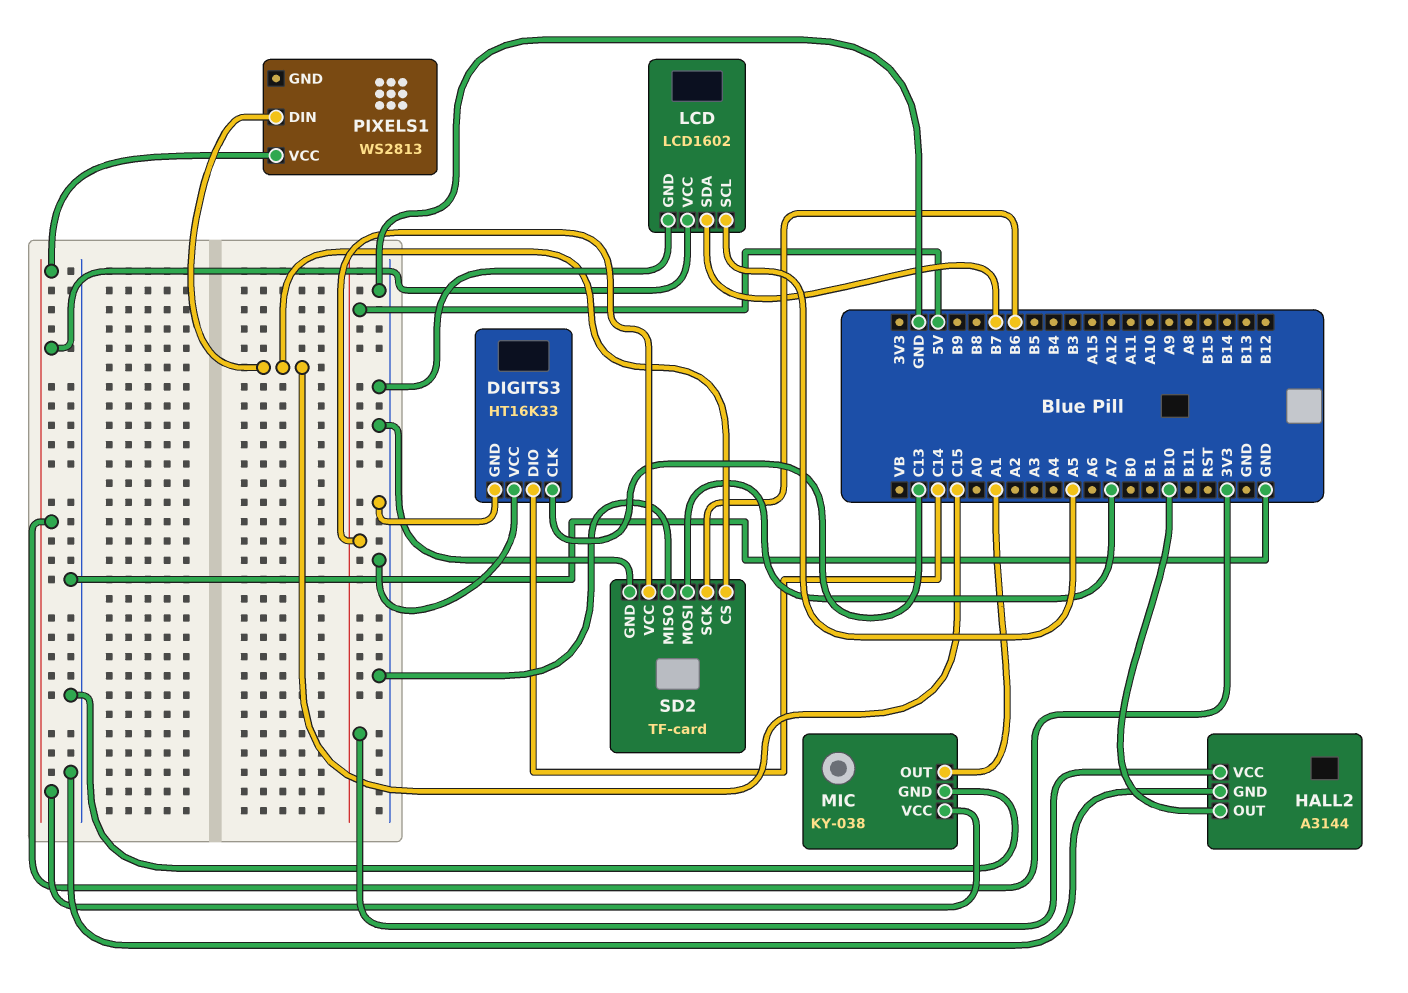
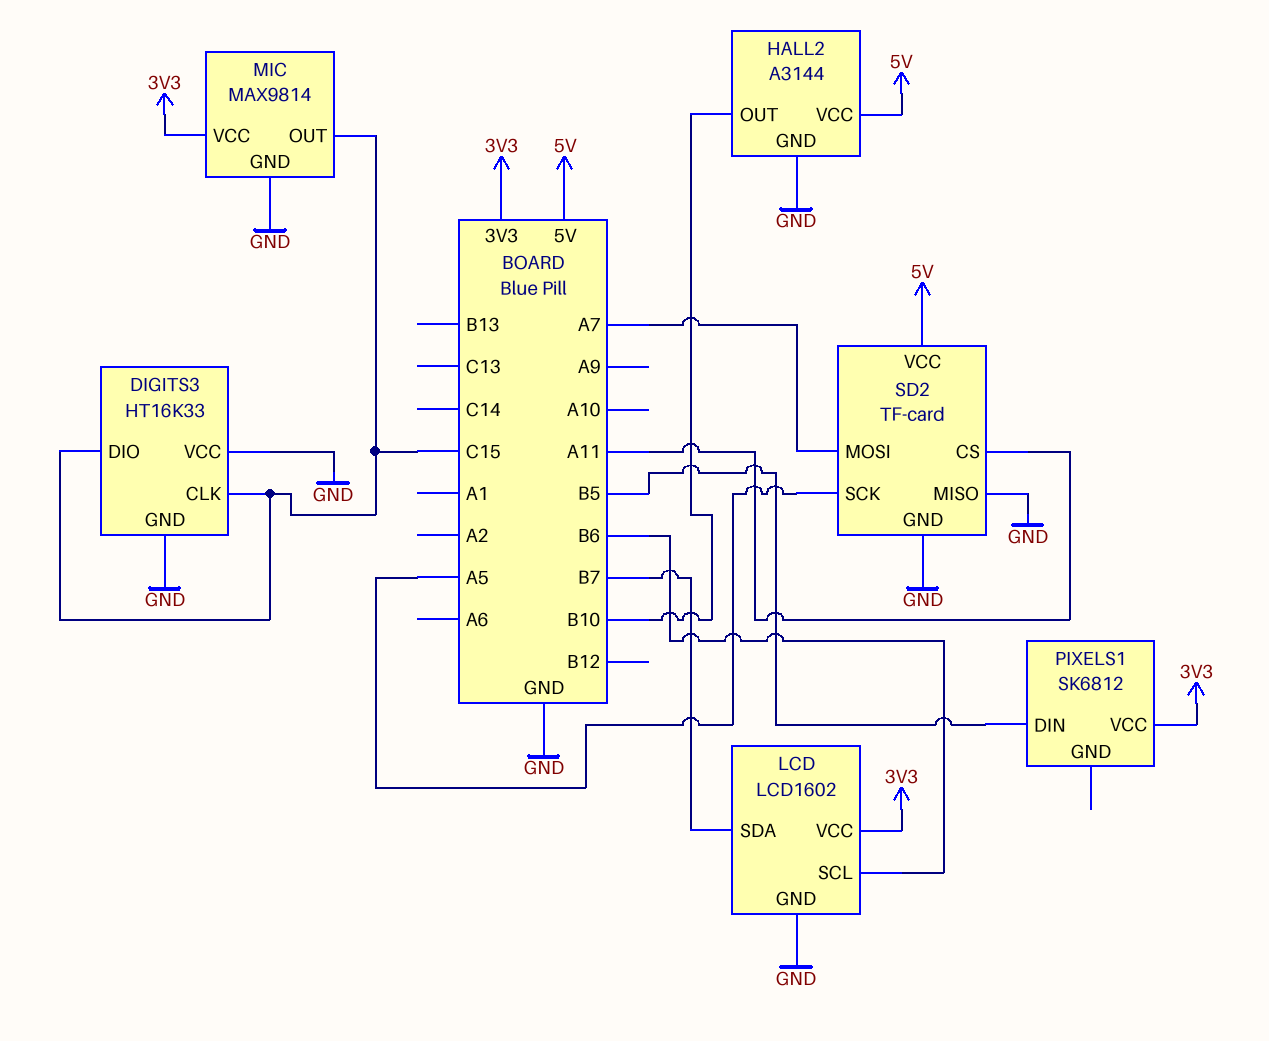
DIGITS3 pin CLK: C13 -> C15
DIGITS3 pin DIO: C14 -> C15
LCD pin SCL: A5 -> B6
MIC: KY-038 -> MAX9814
MIC pin OUT: A1 -> C15
PIXELS1: WS2813 -> SK6812
PIXELS1 pin DIN: C15 -> B5
SD2 pin CS: C15 -> A11
SD2 pin SCK: B6 -> A5

